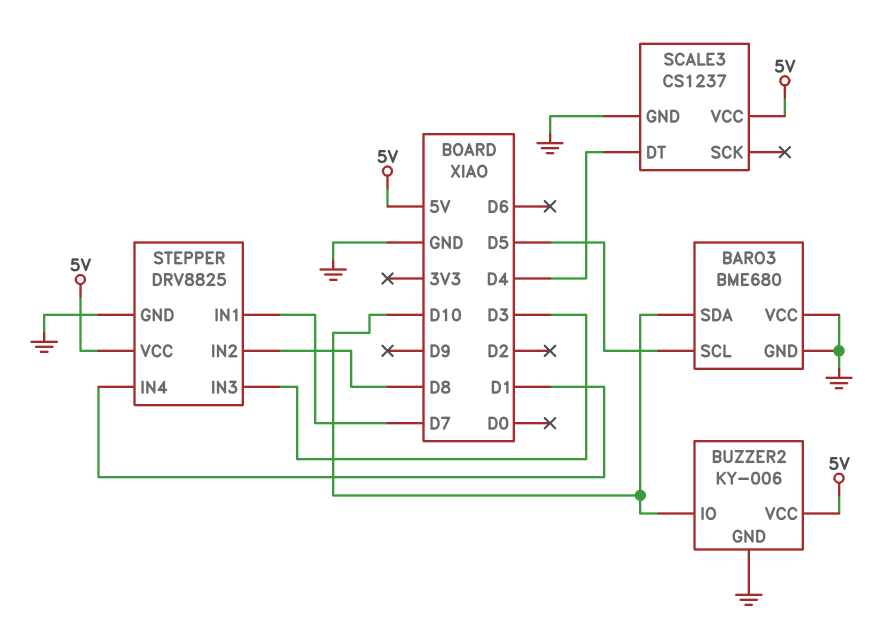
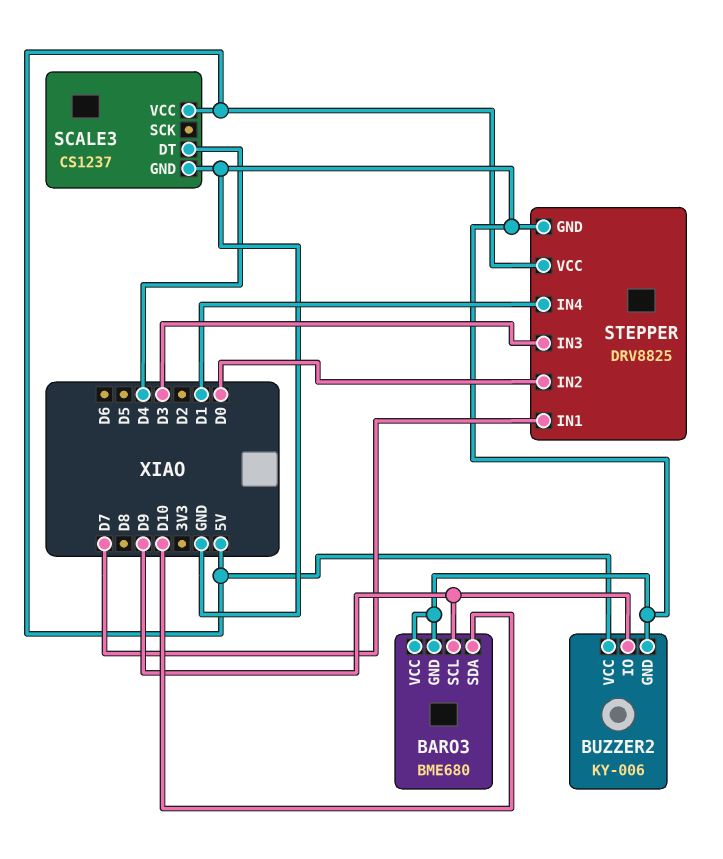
BARO3 pin SCL: D5 -> D9
BUZZER2 pin IO: D10 -> D9
STEPPER pin IN2: D8 -> D0

